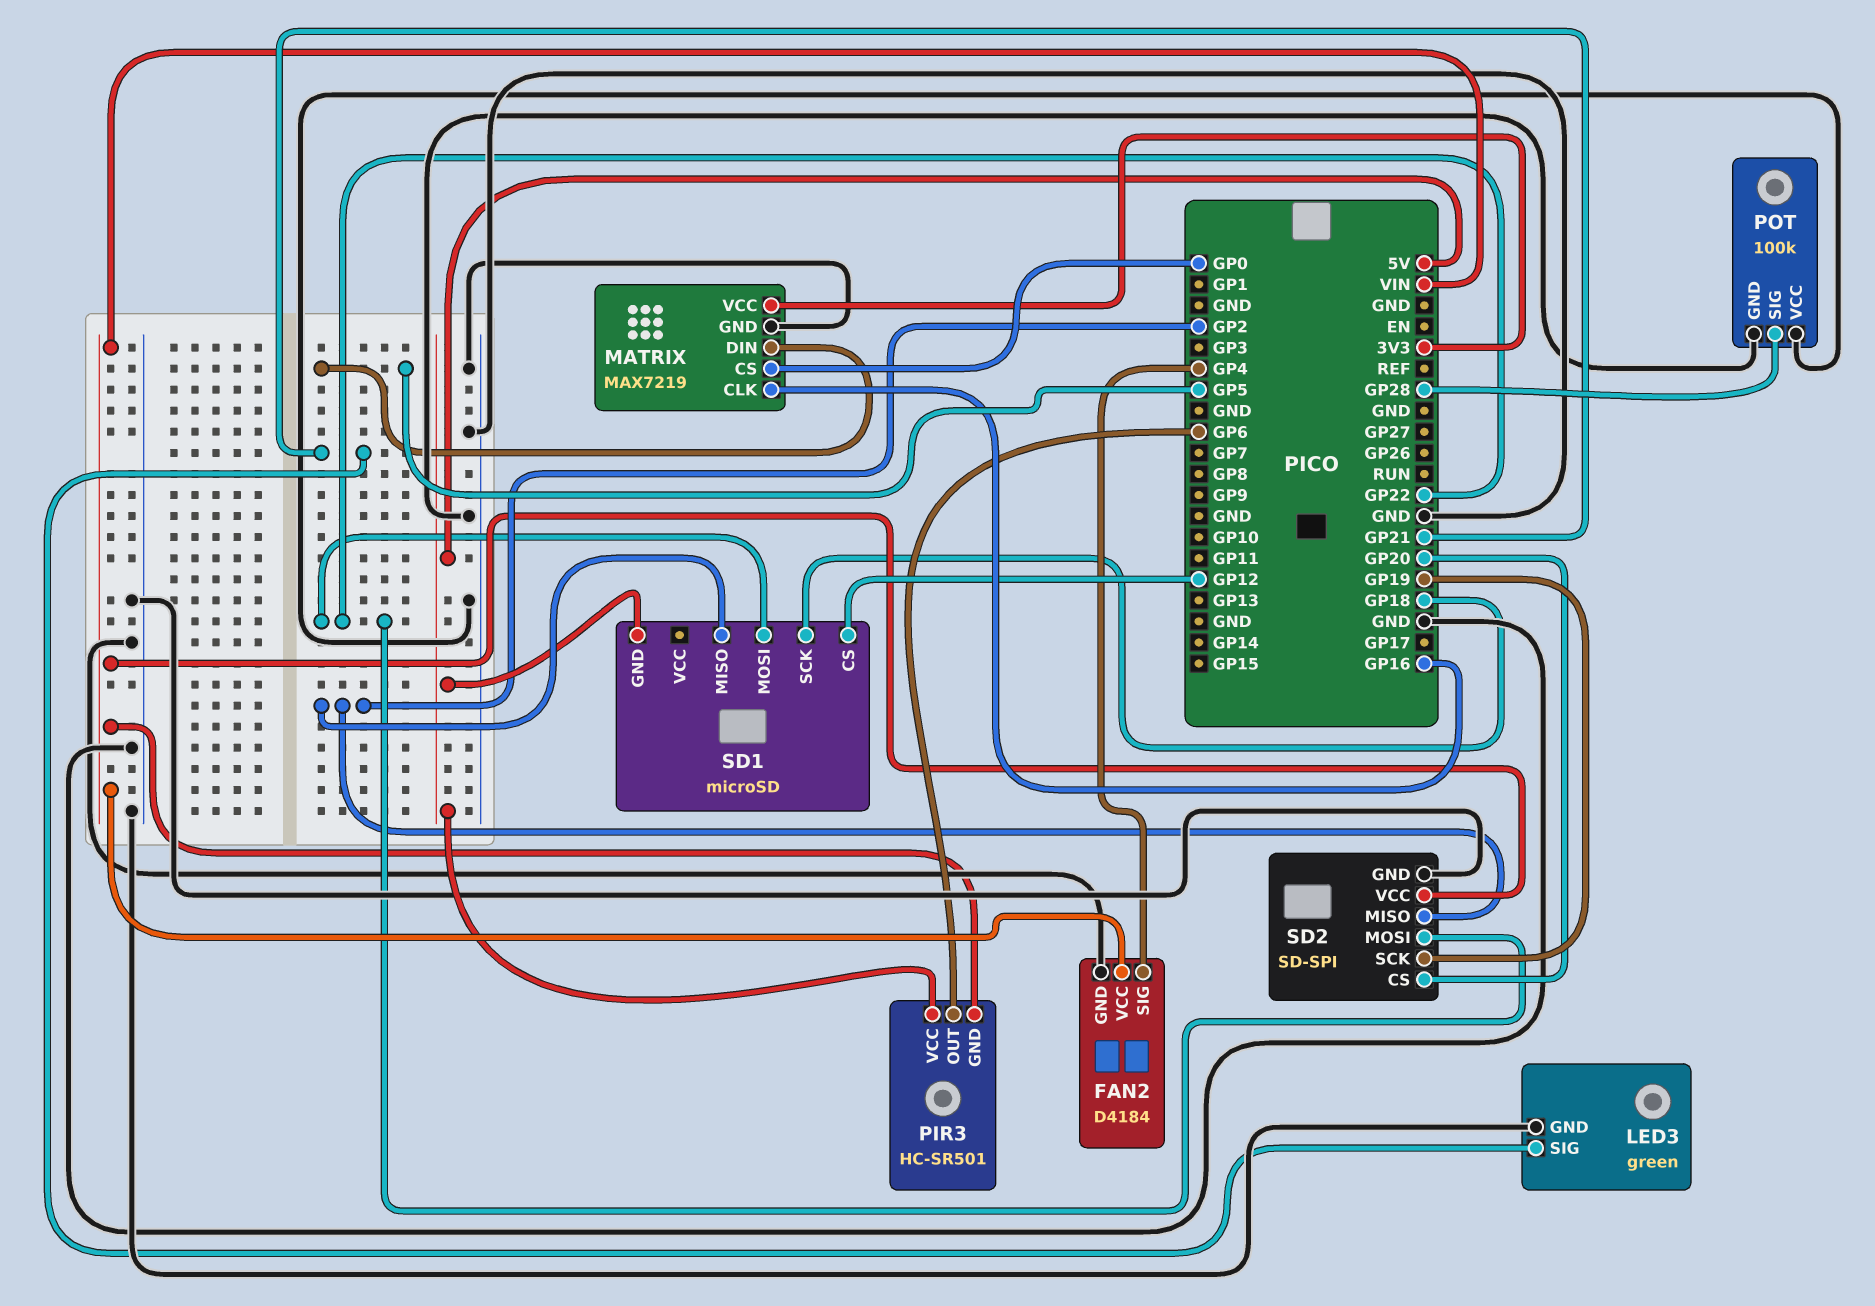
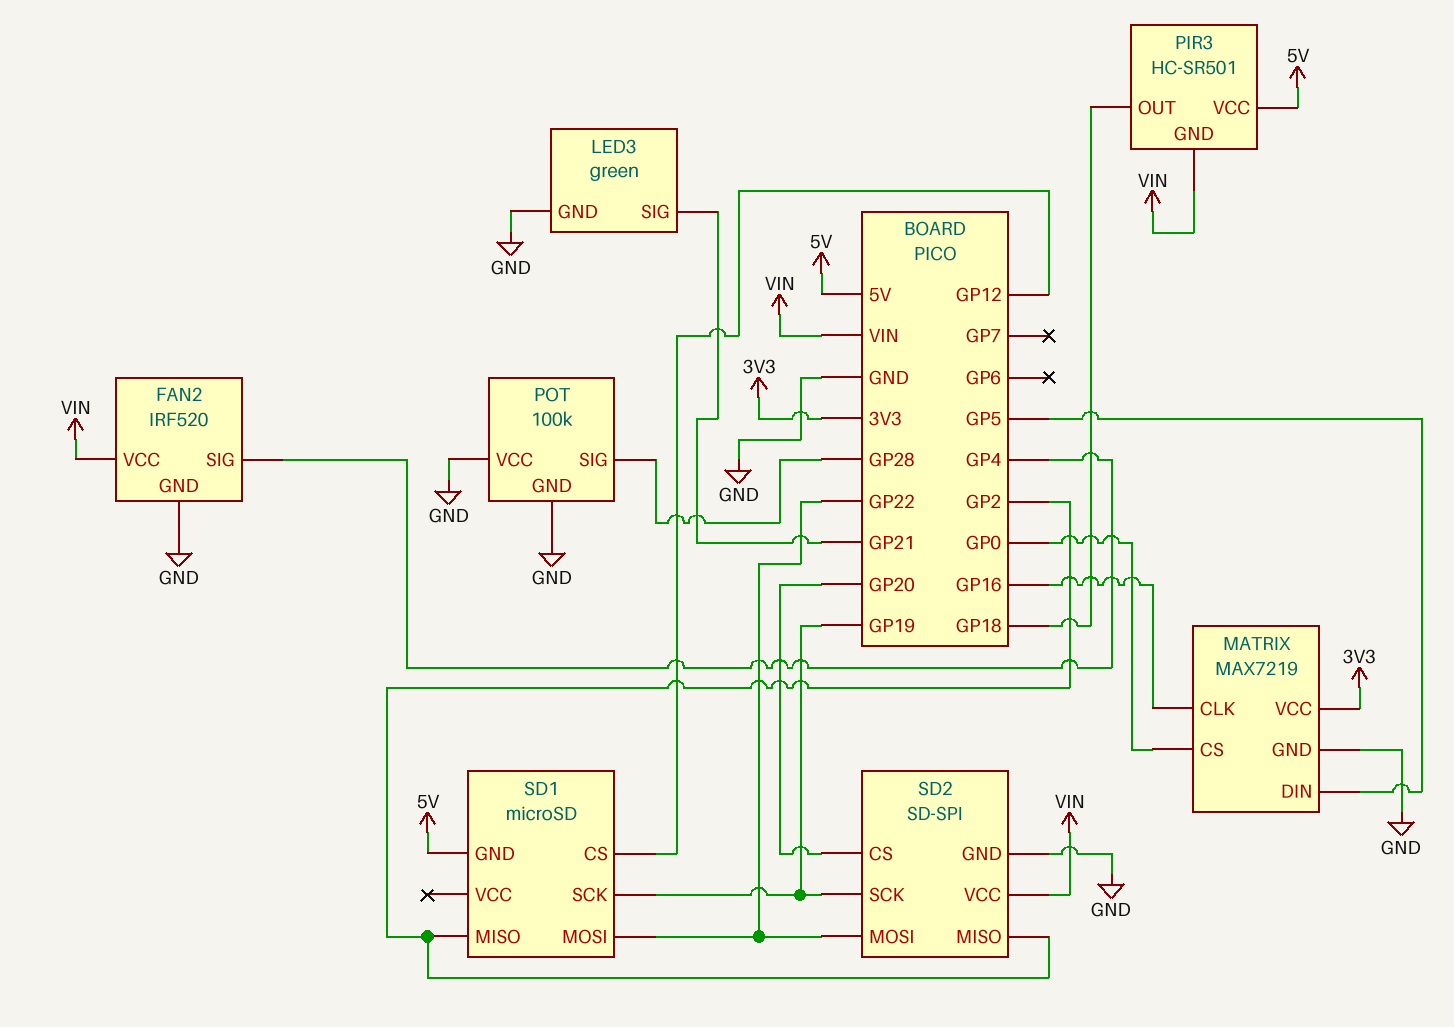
FAN2: D4184 -> IRF520
PIR3 pin OUT: GP6 -> GP18
SD1 pin SCK: GP18 -> GP19

